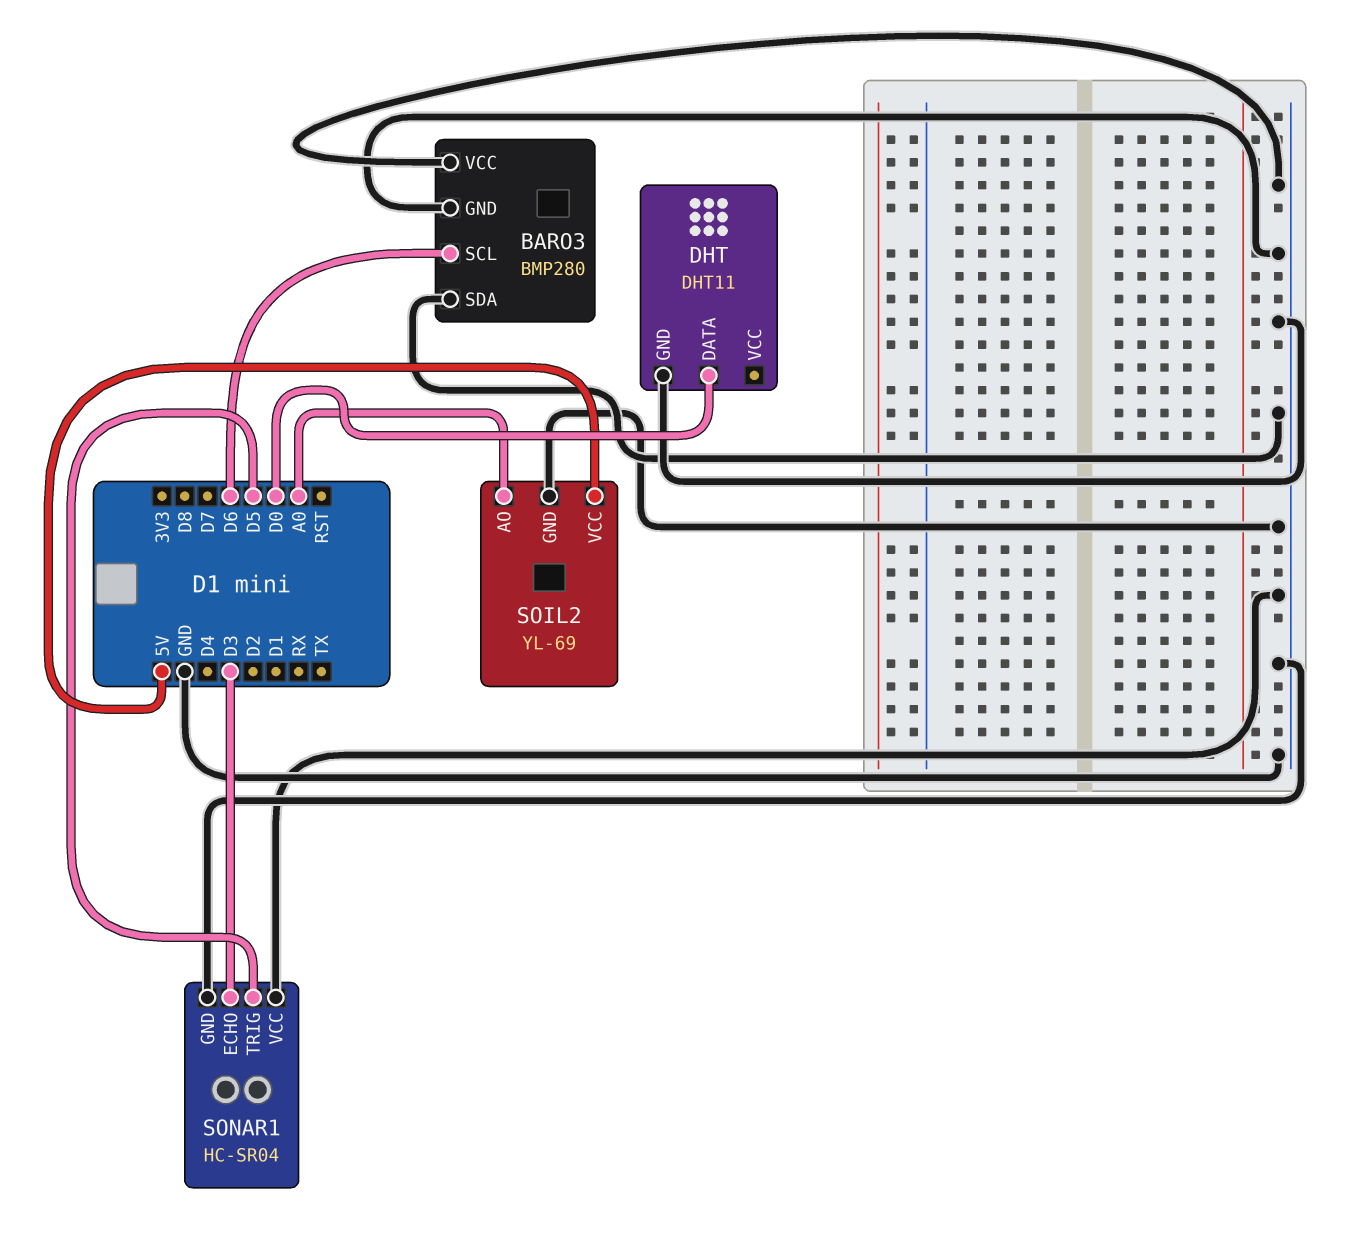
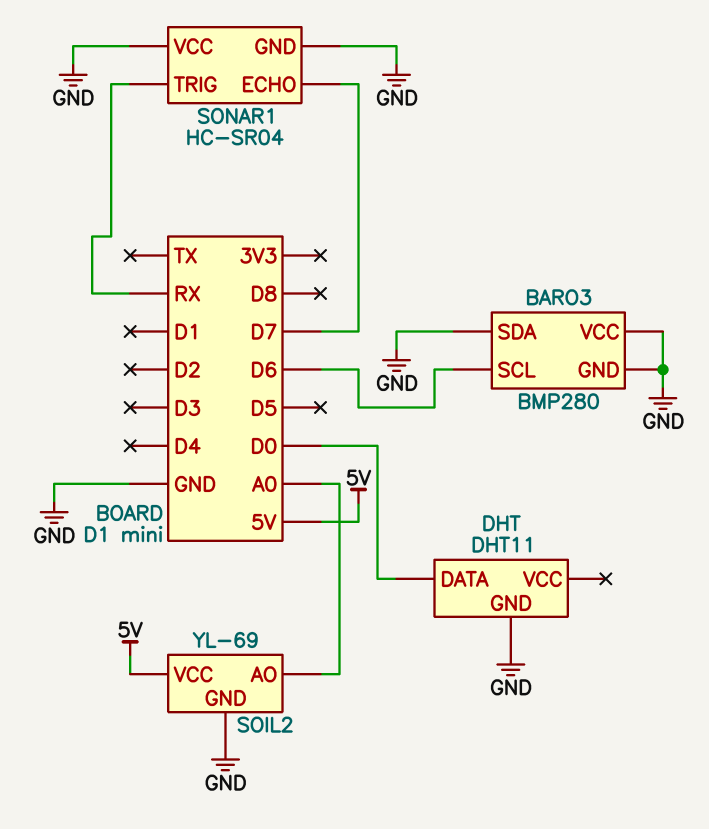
SONAR1 pin ECHO: D3 -> D7
SONAR1 pin TRIG: D5 -> RX

